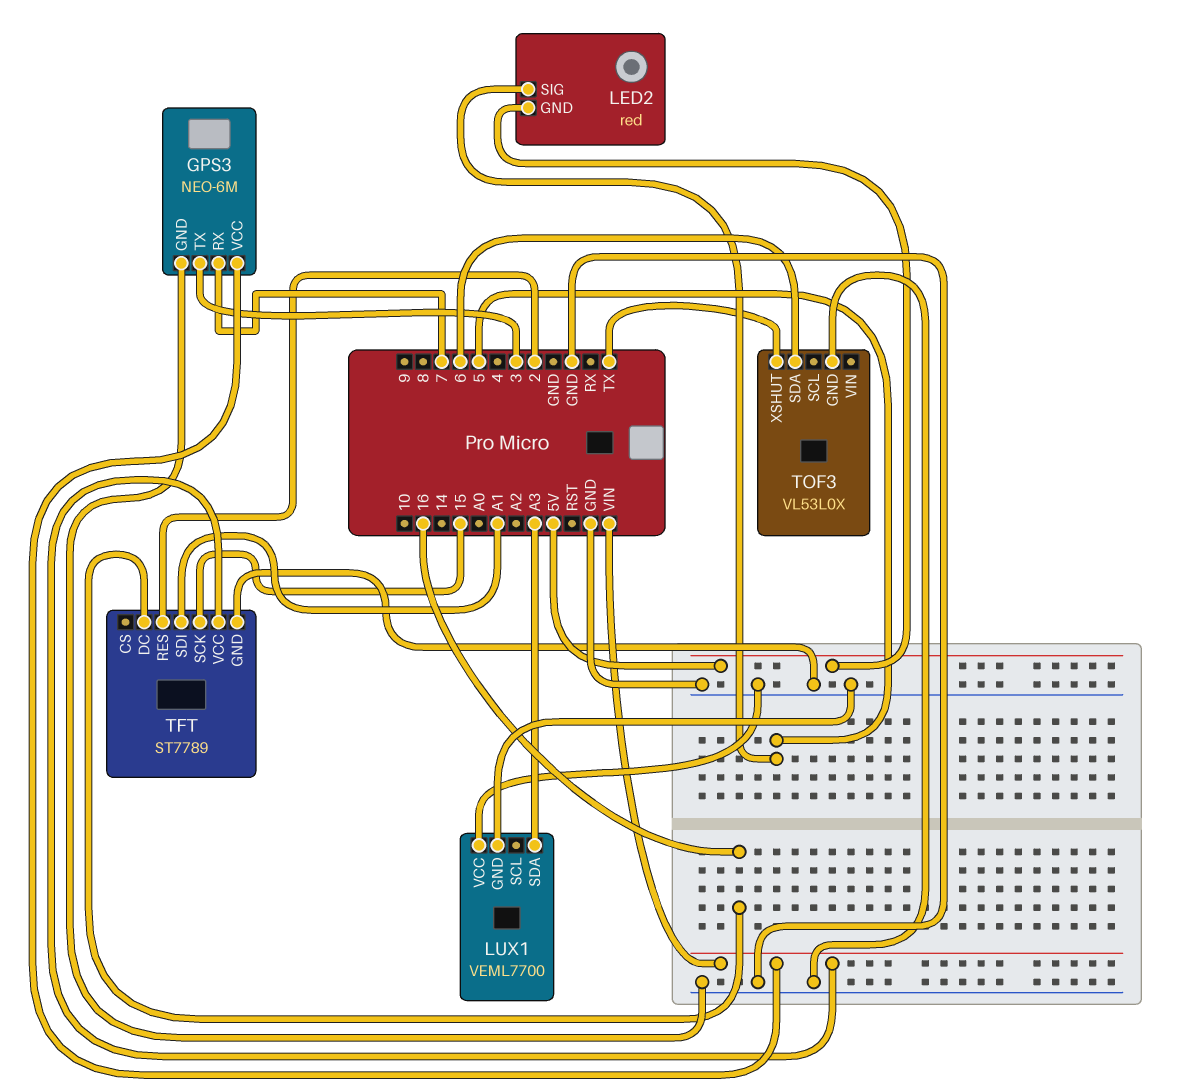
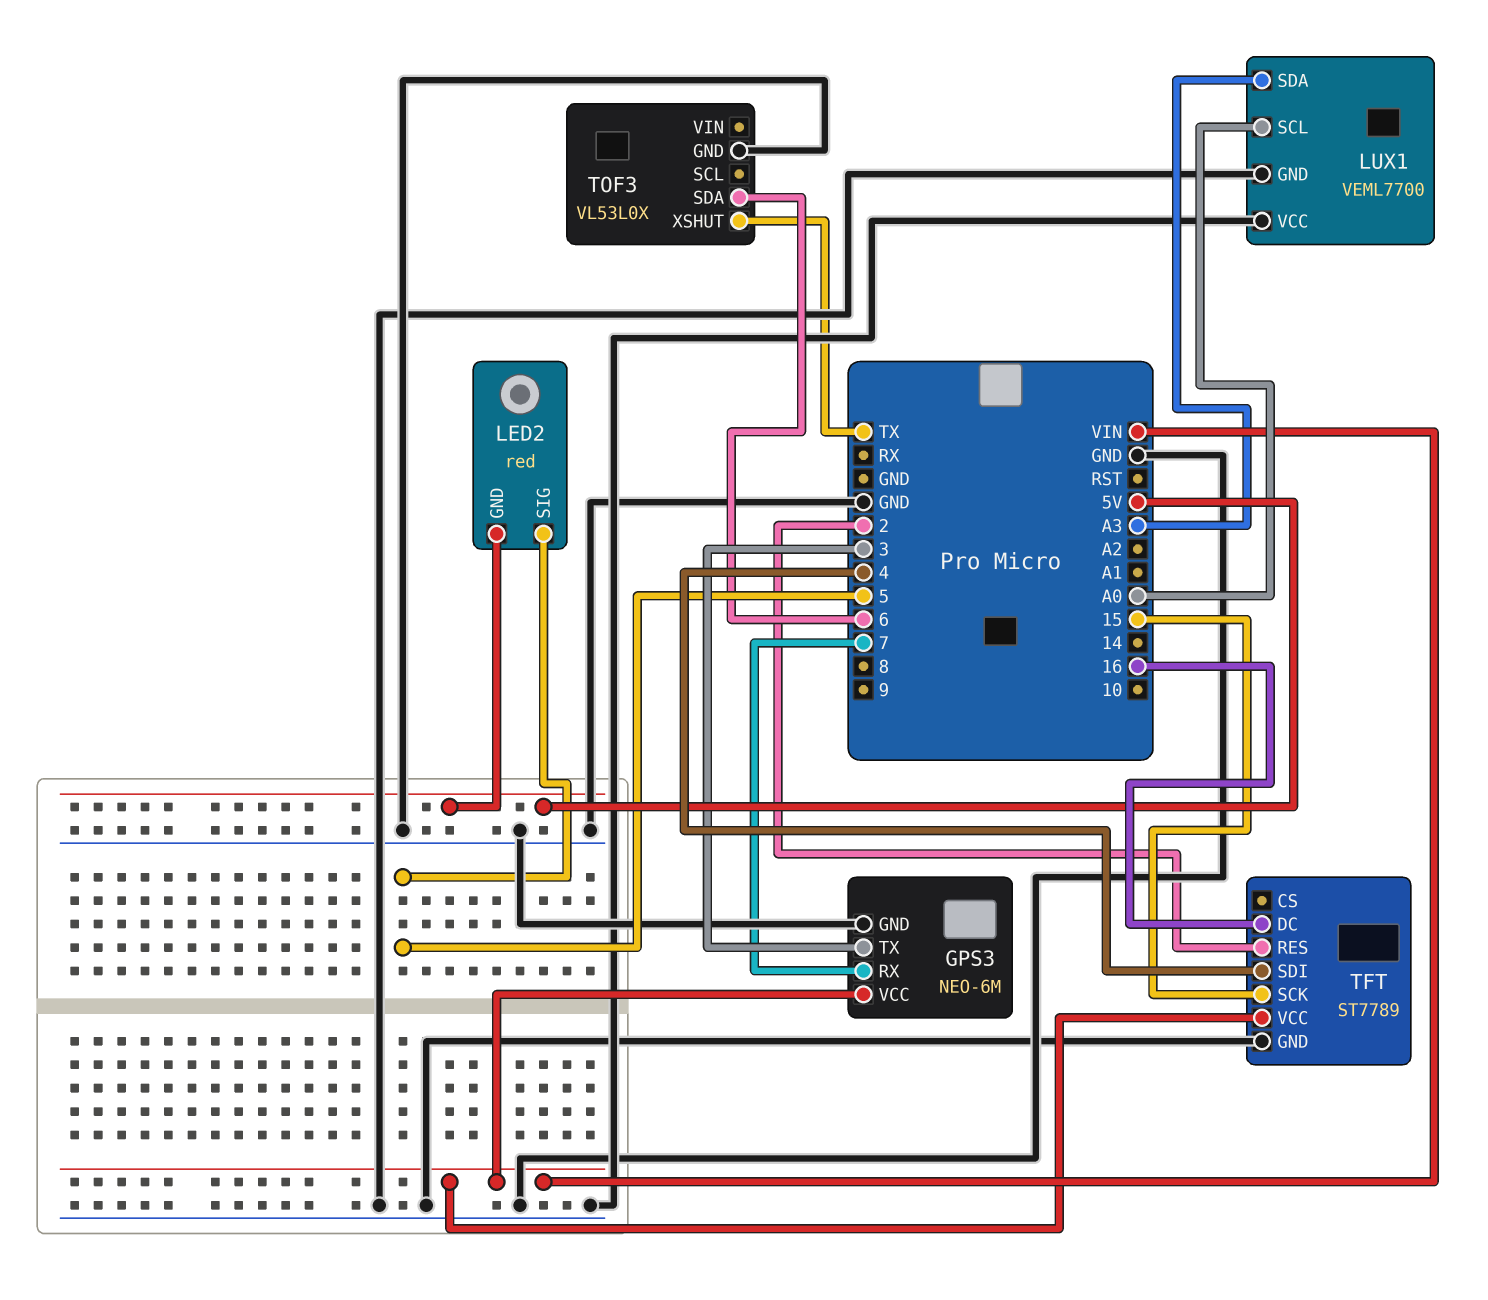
LUX1 pin SCL: none -> A0
TFT pin SDI: A1 -> 4

